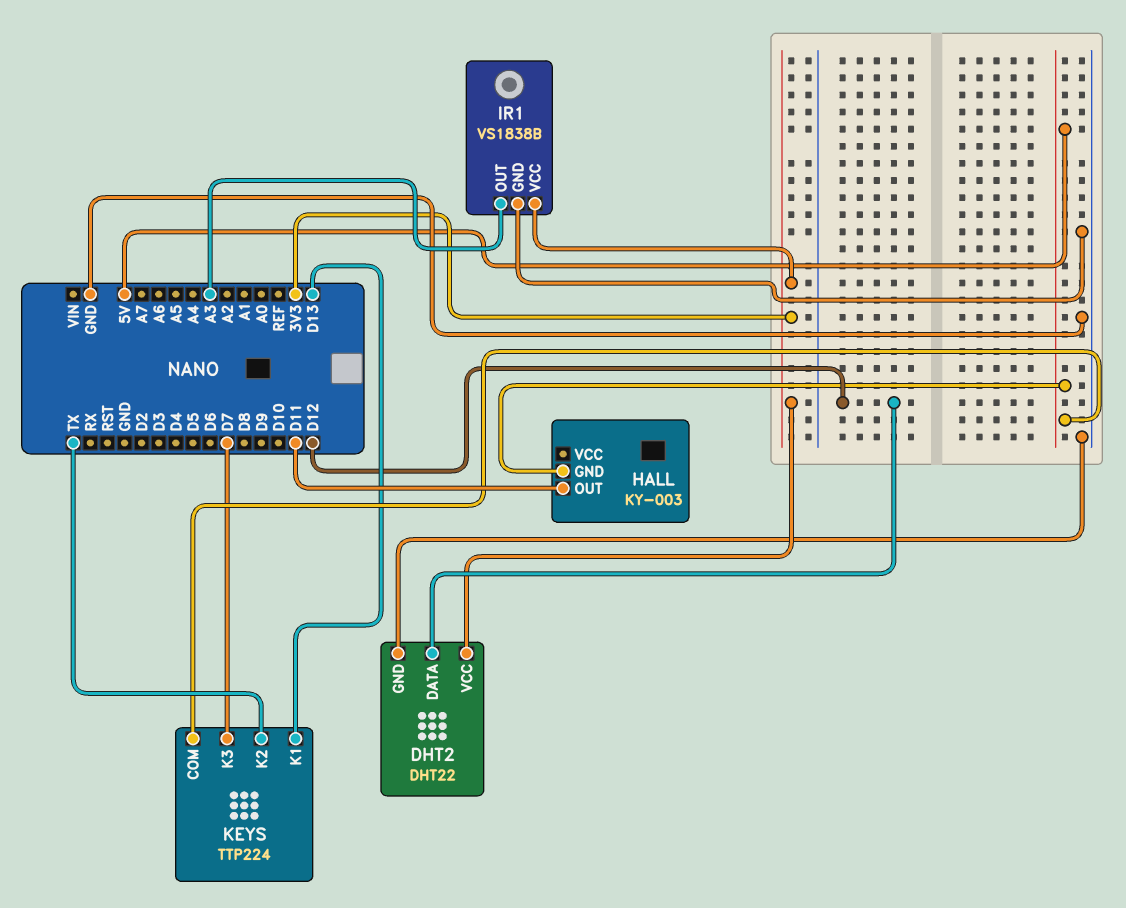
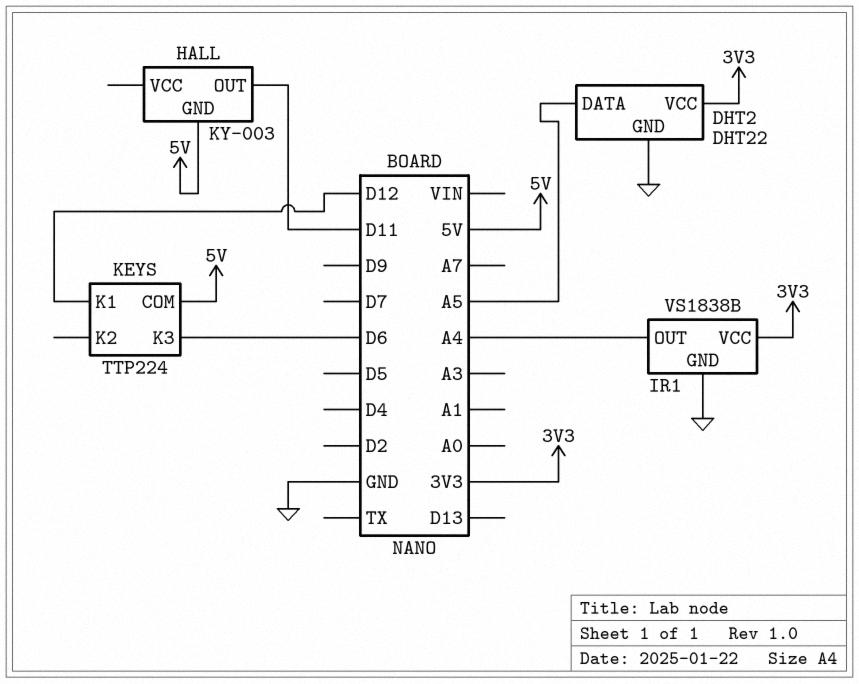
DHT2 pin DATA: D12 -> A5
IR1 pin OUT: A3 -> A4
KEYS pin K1: D13 -> D12
KEYS pin K2: TX -> none
KEYS pin K3: D7 -> D6

